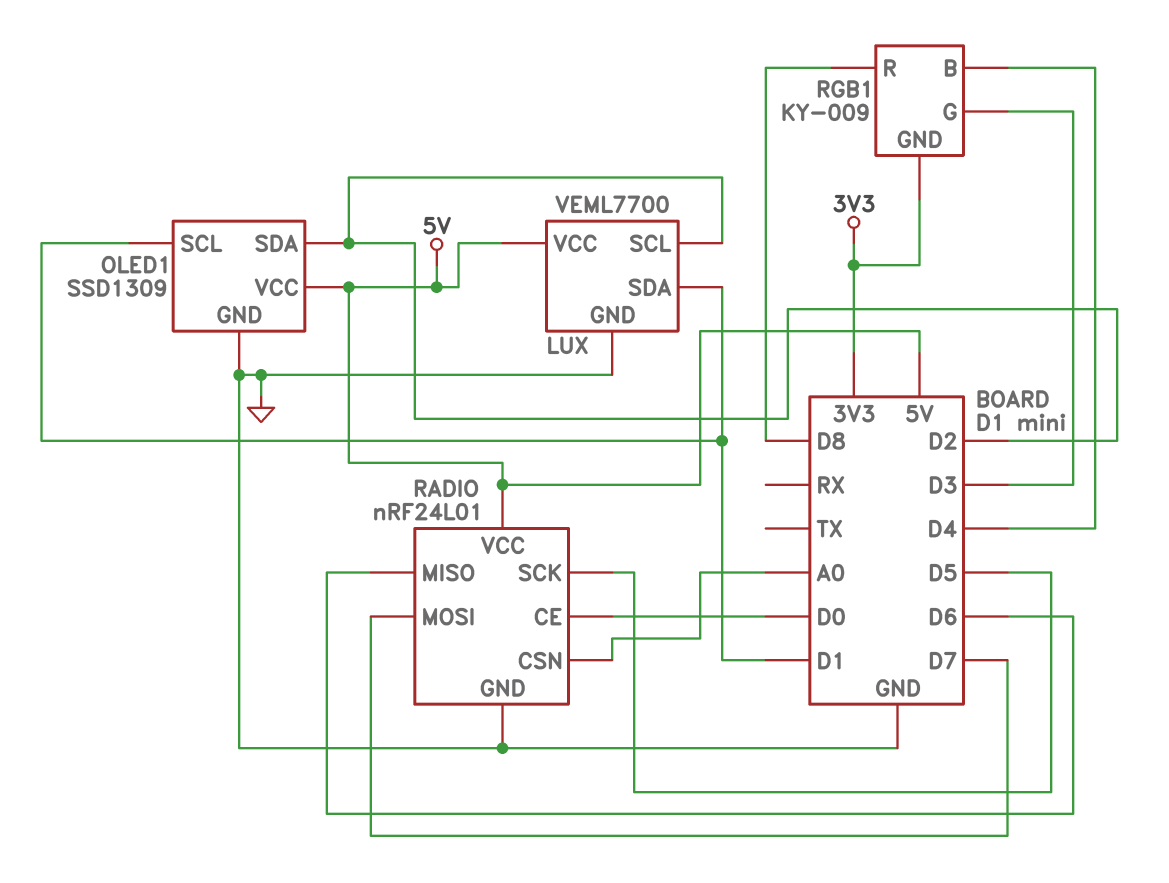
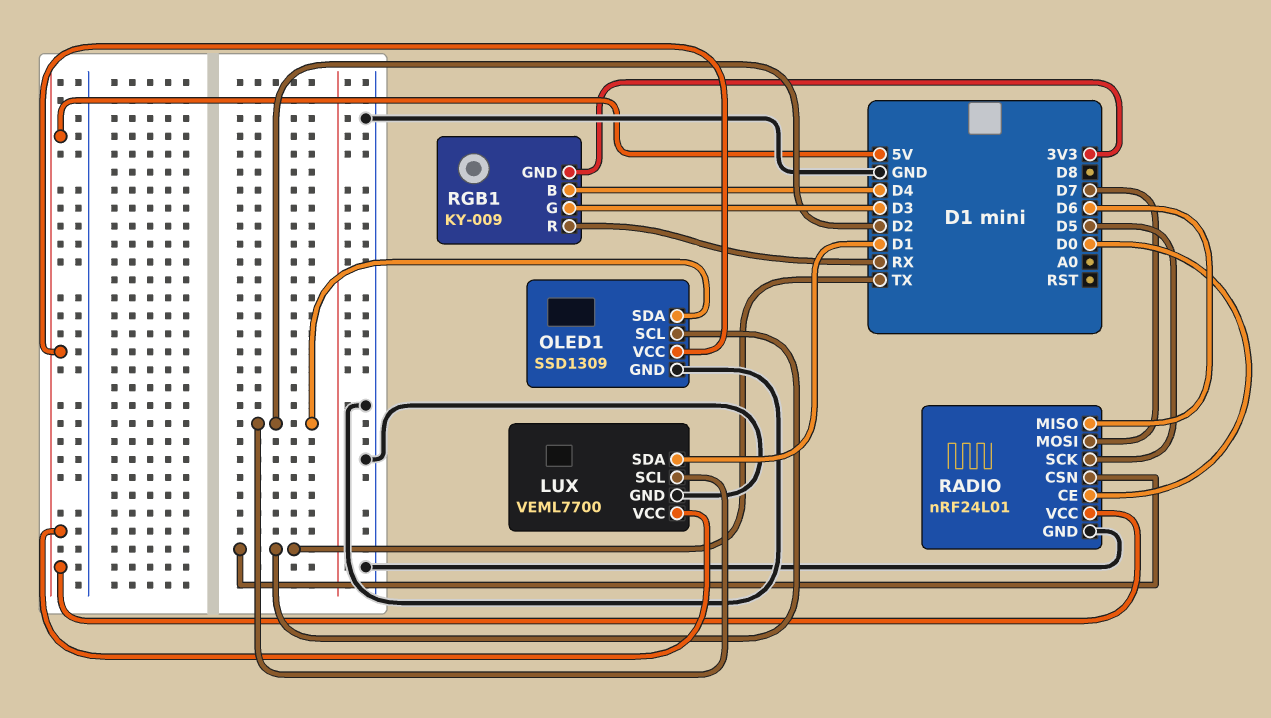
OLED1 pin SCL: D1 -> TX
RADIO pin CSN: A0 -> TX
RGB1 pin R: D8 -> RX

